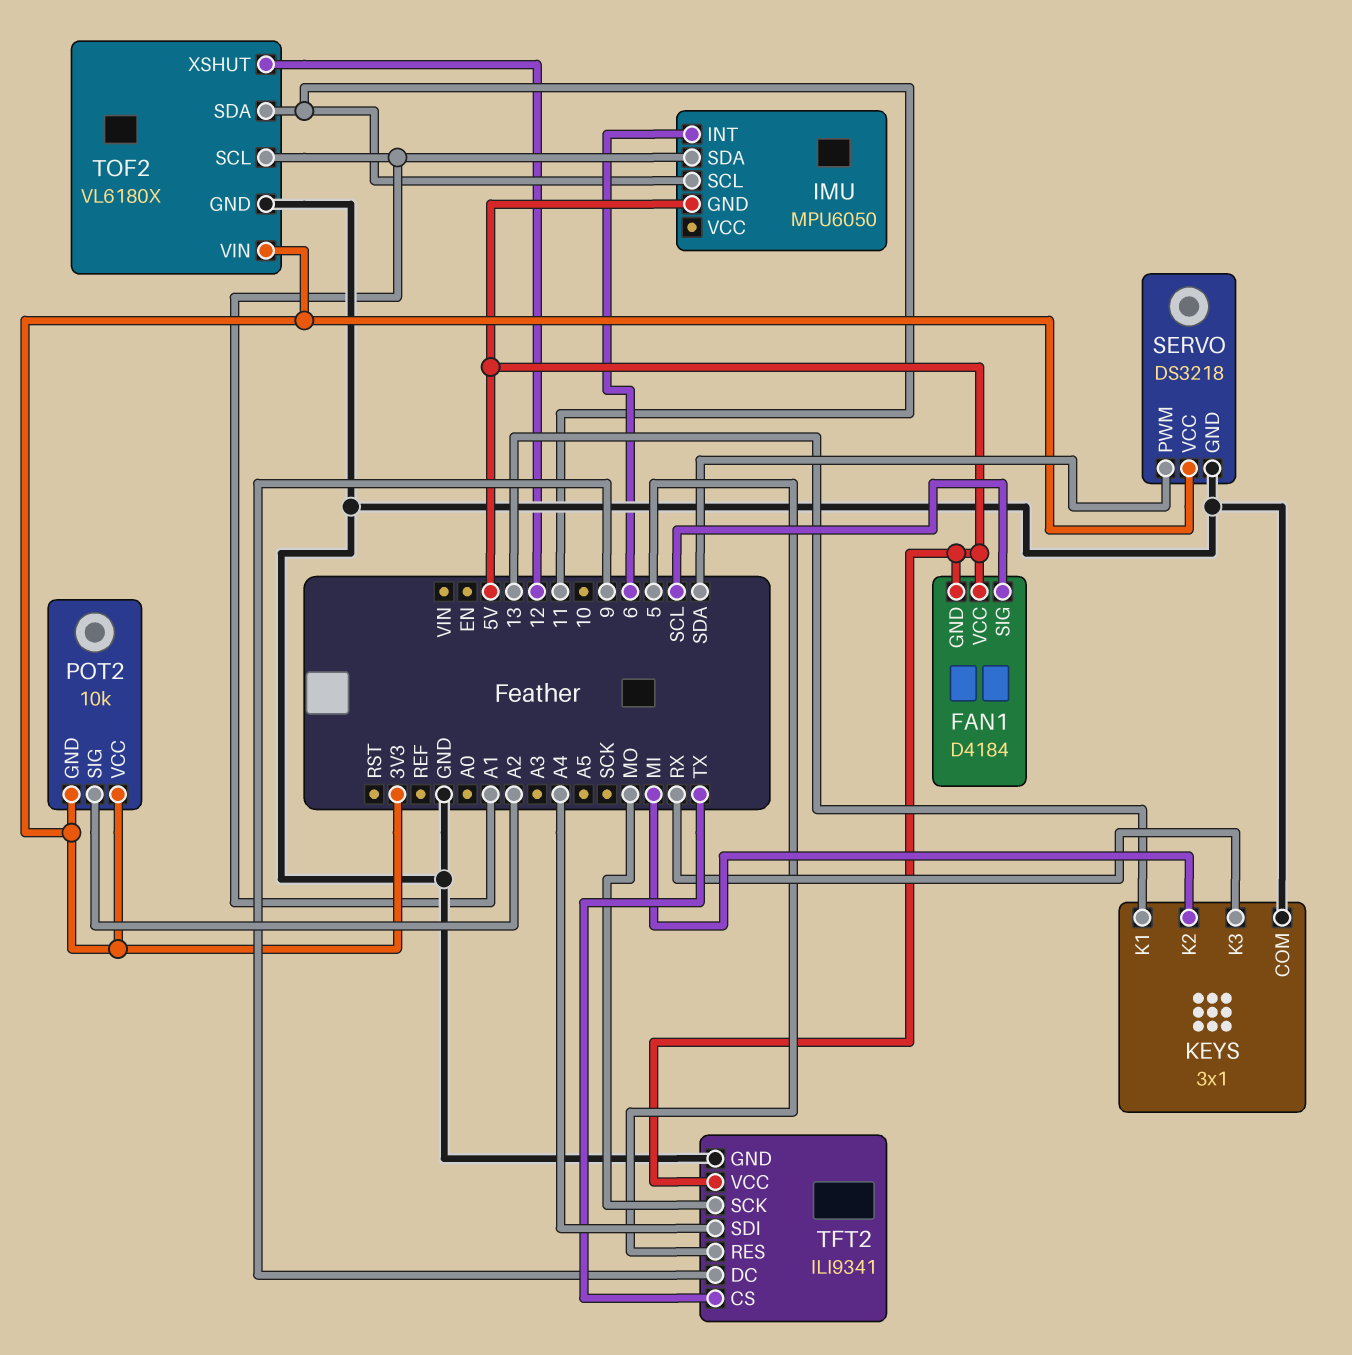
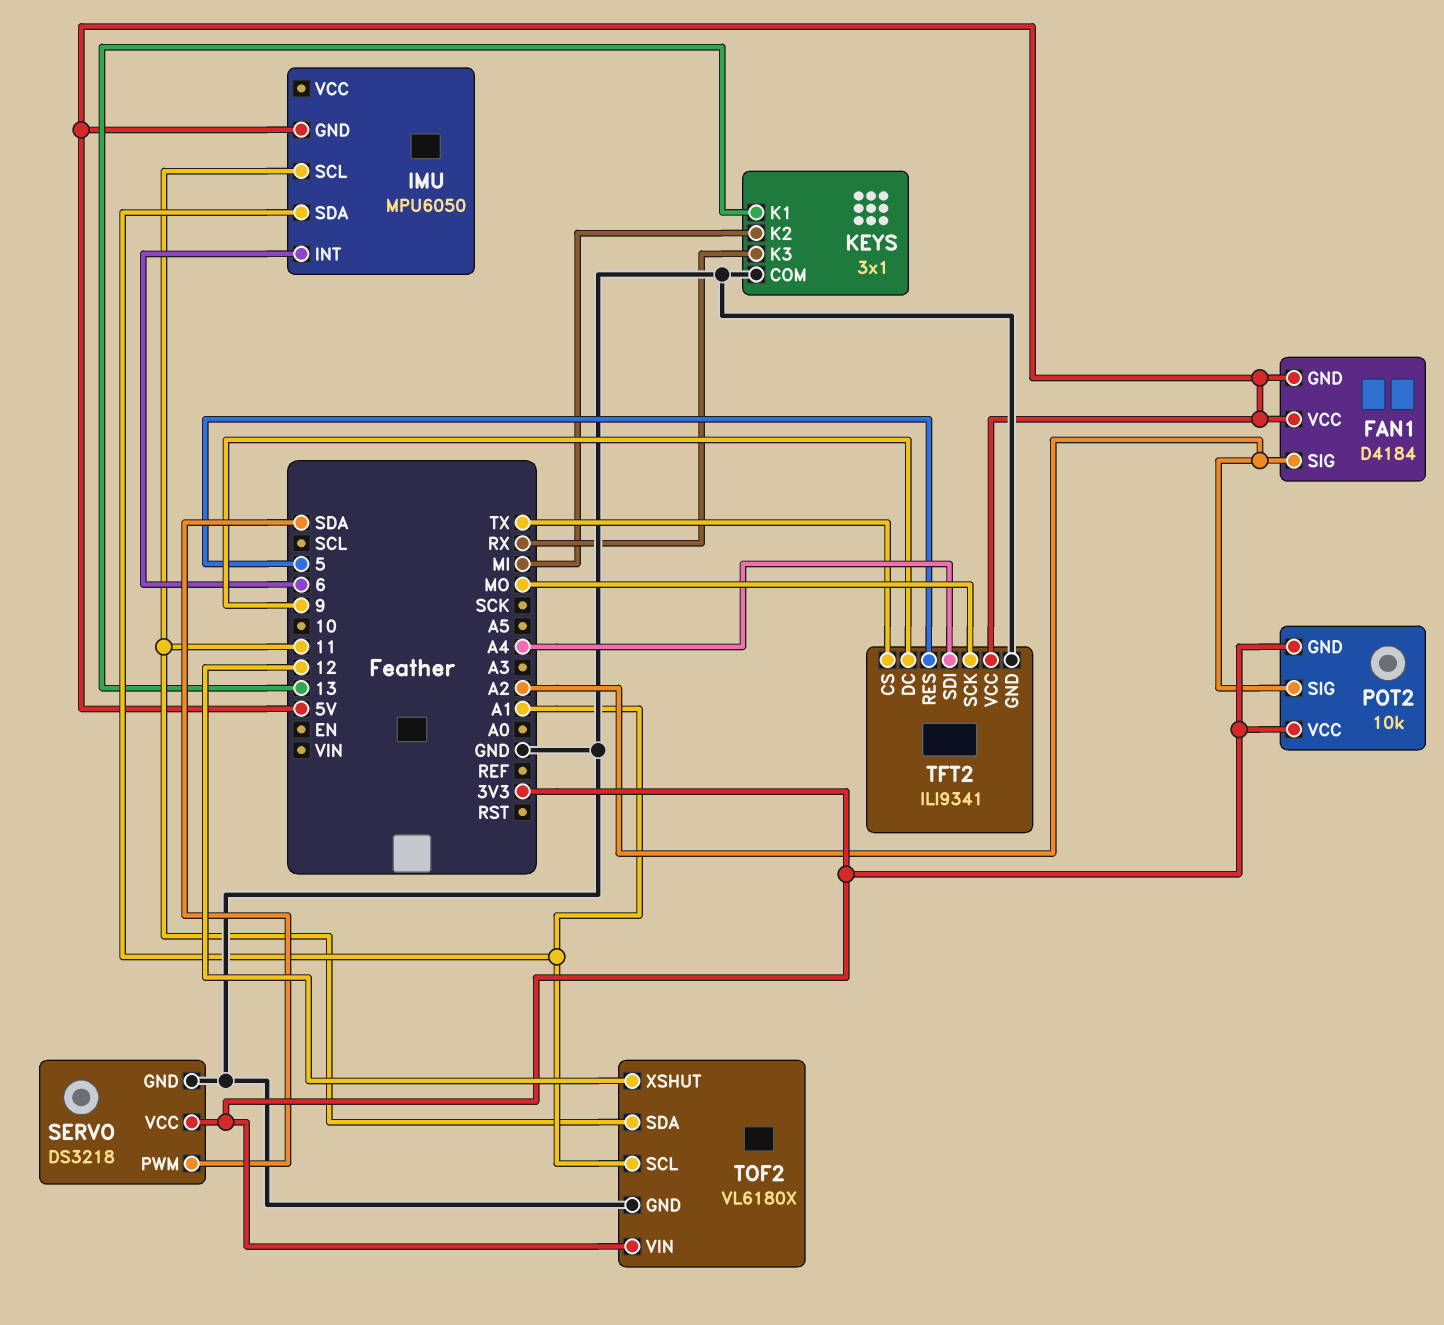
FAN1 pin SIG: SCL -> A2

